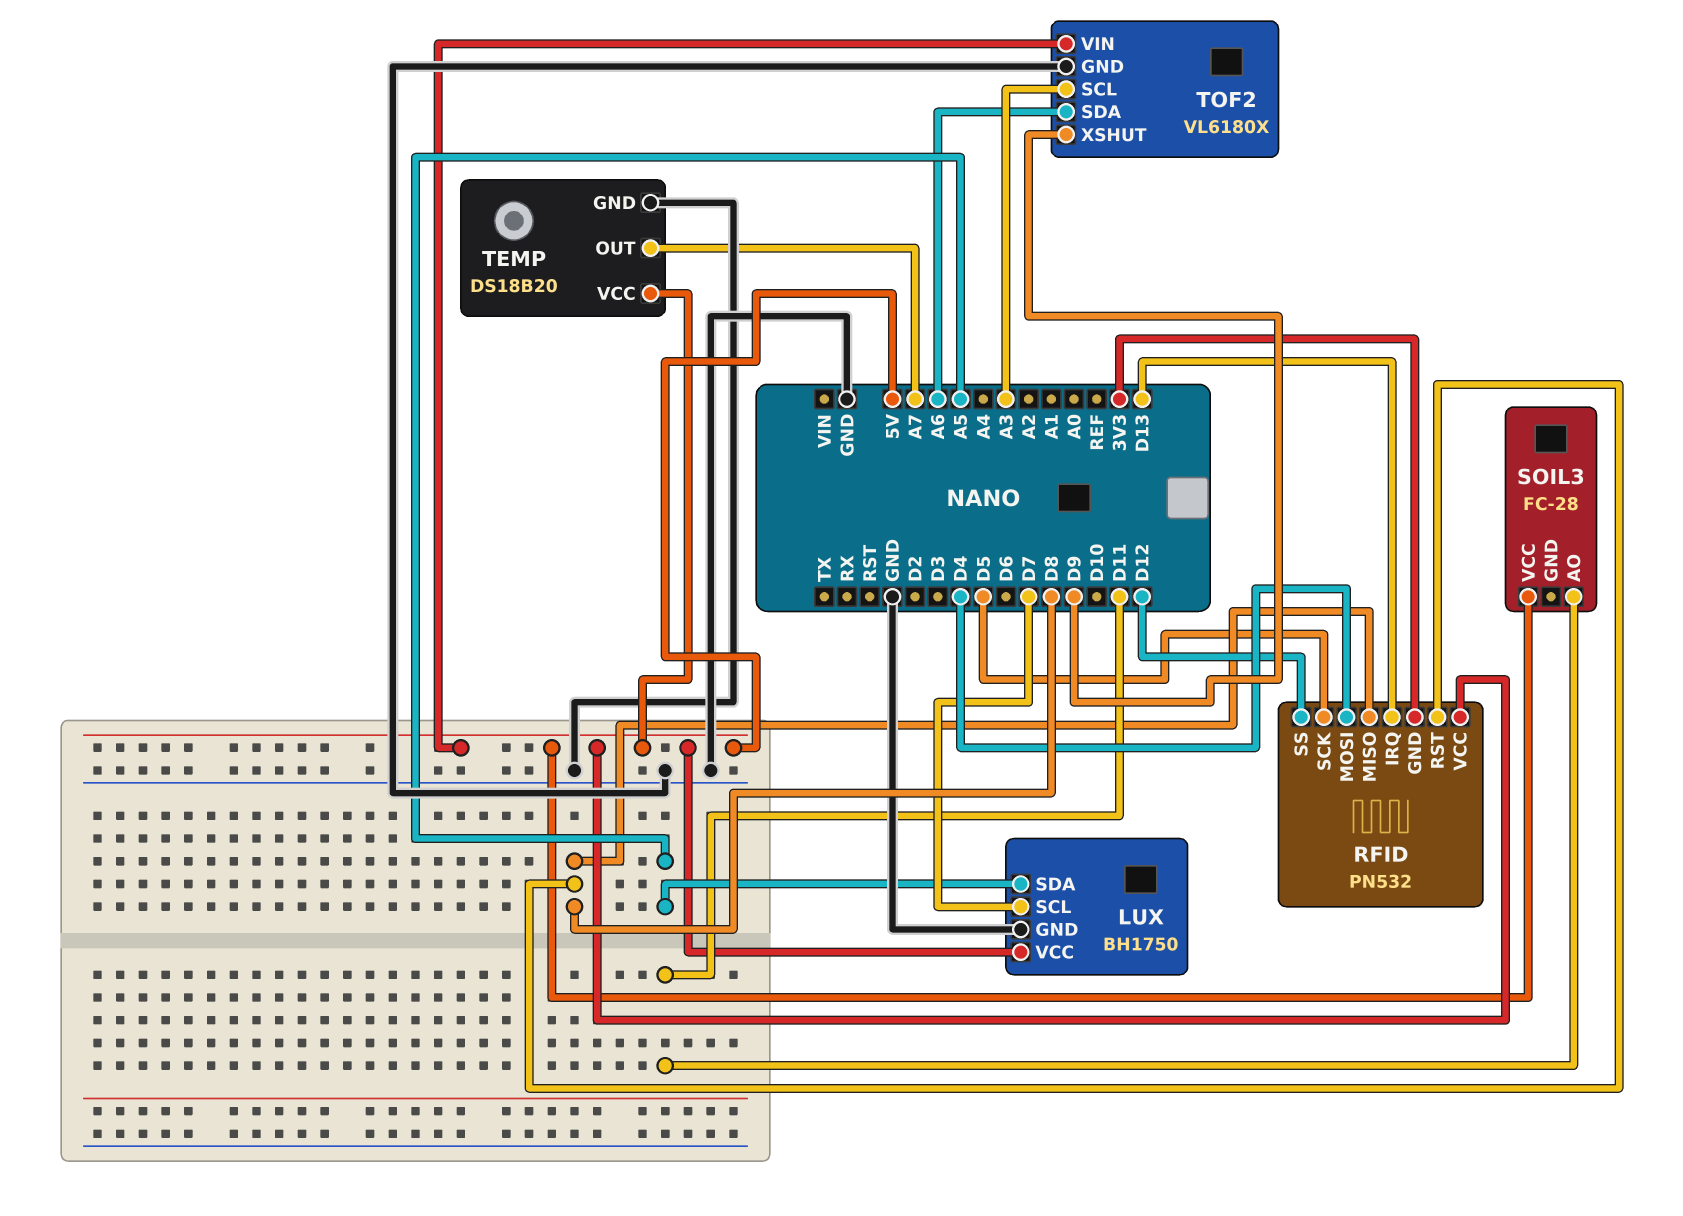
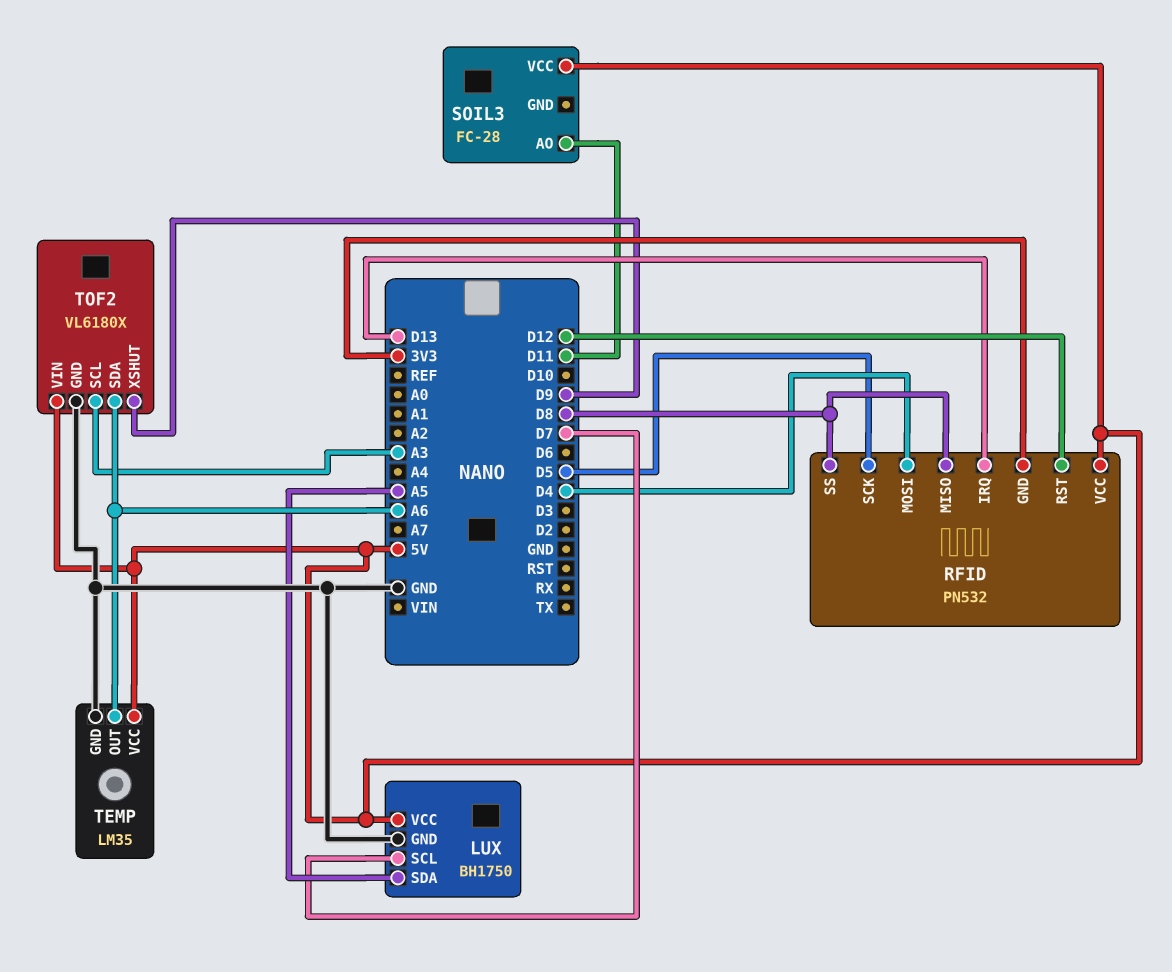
RFID pin RST: D8 -> D12
RFID pin SS: D12 -> D8
TEMP: DS18B20 -> LM35
TEMP pin OUT: A7 -> A6

